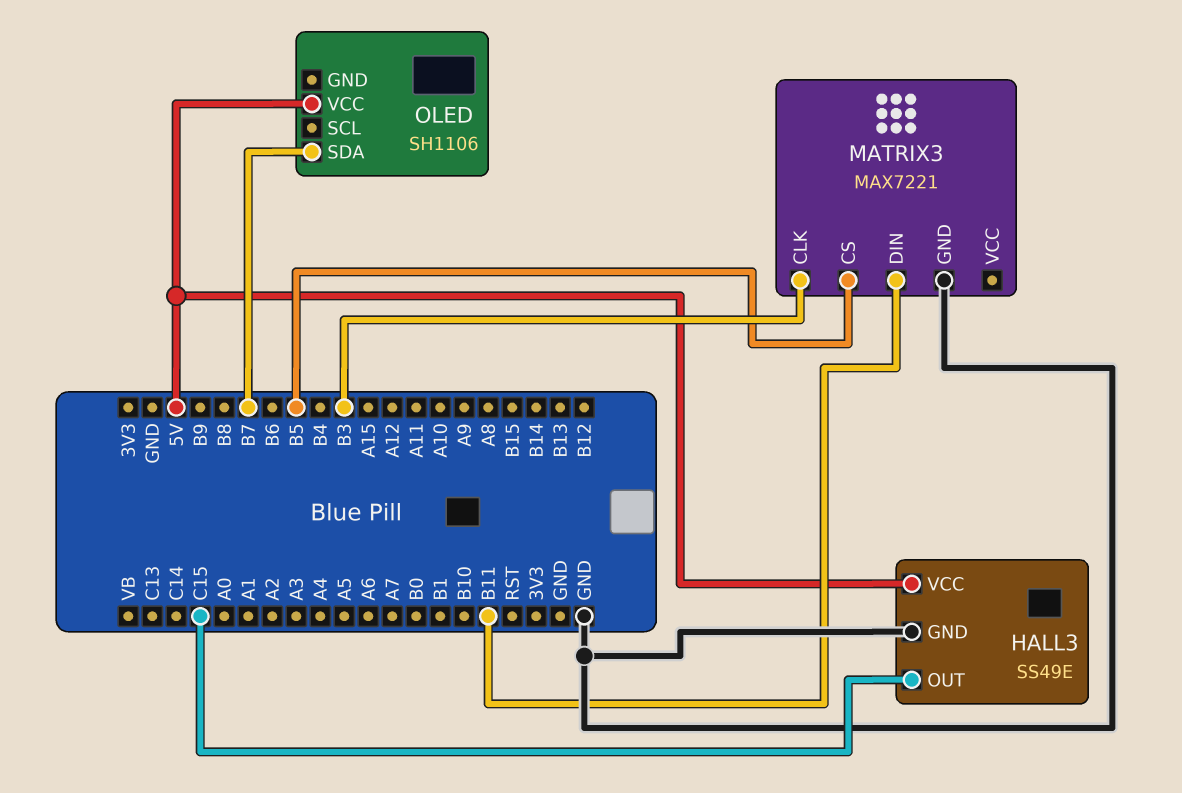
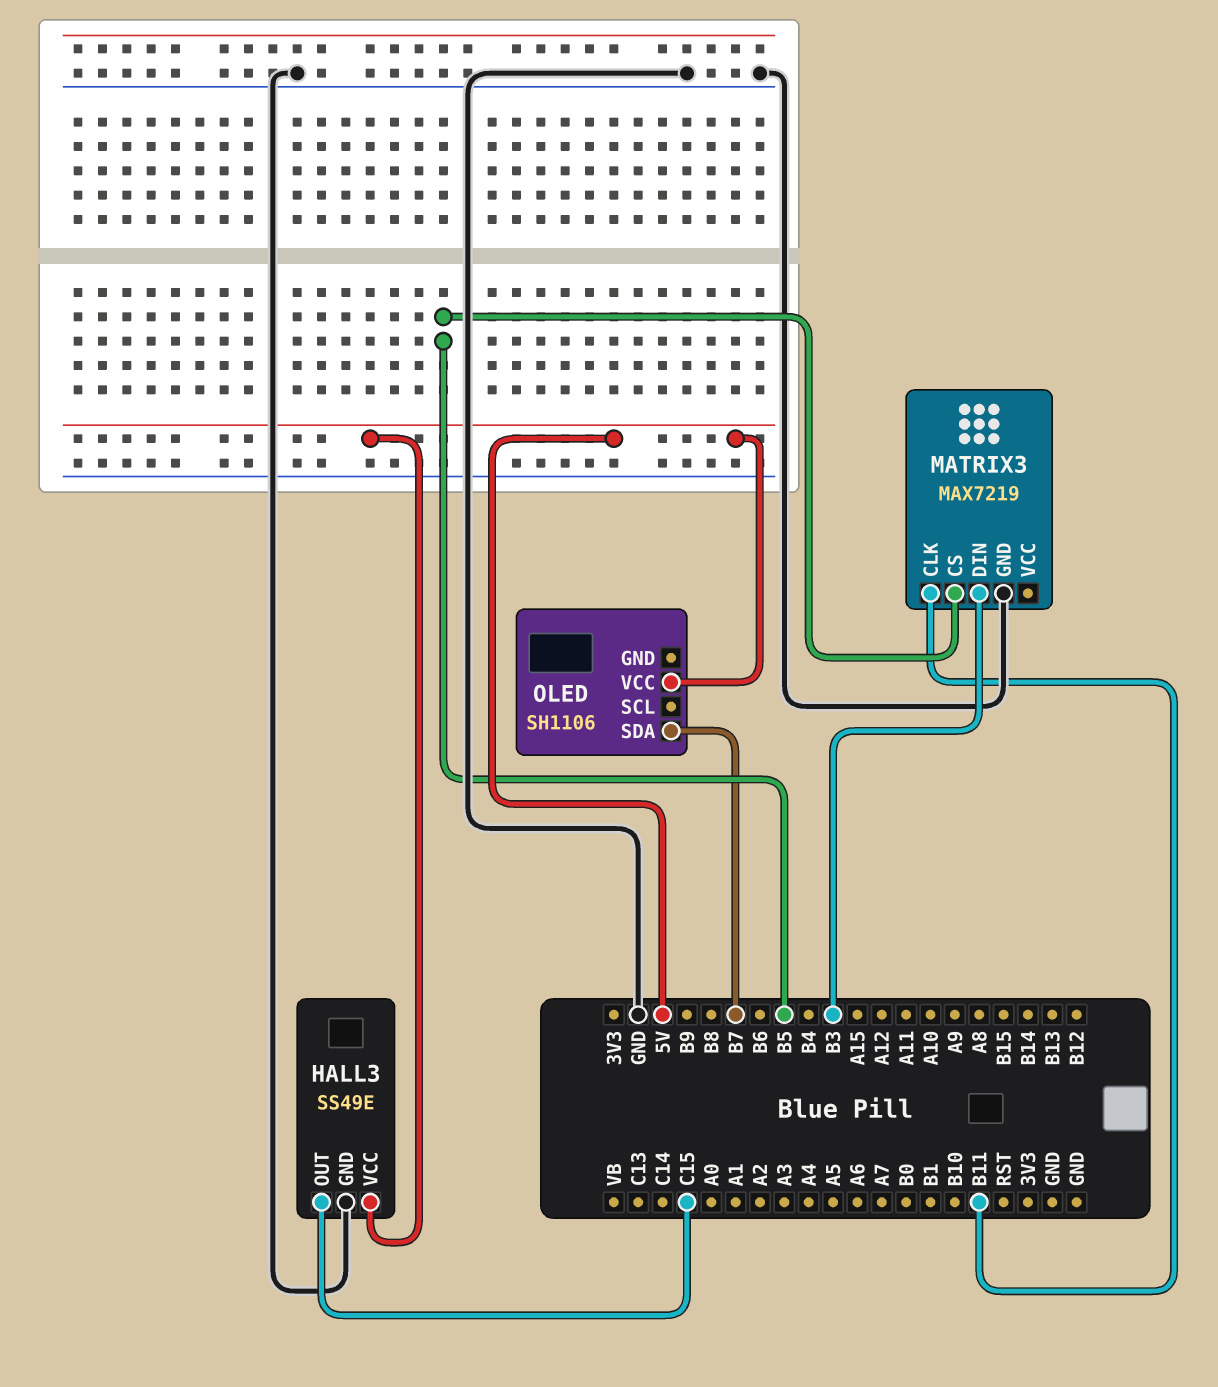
MATRIX3: MAX7221 -> MAX7219
MATRIX3 pin CLK: B3 -> B11
MATRIX3 pin DIN: B11 -> B3

